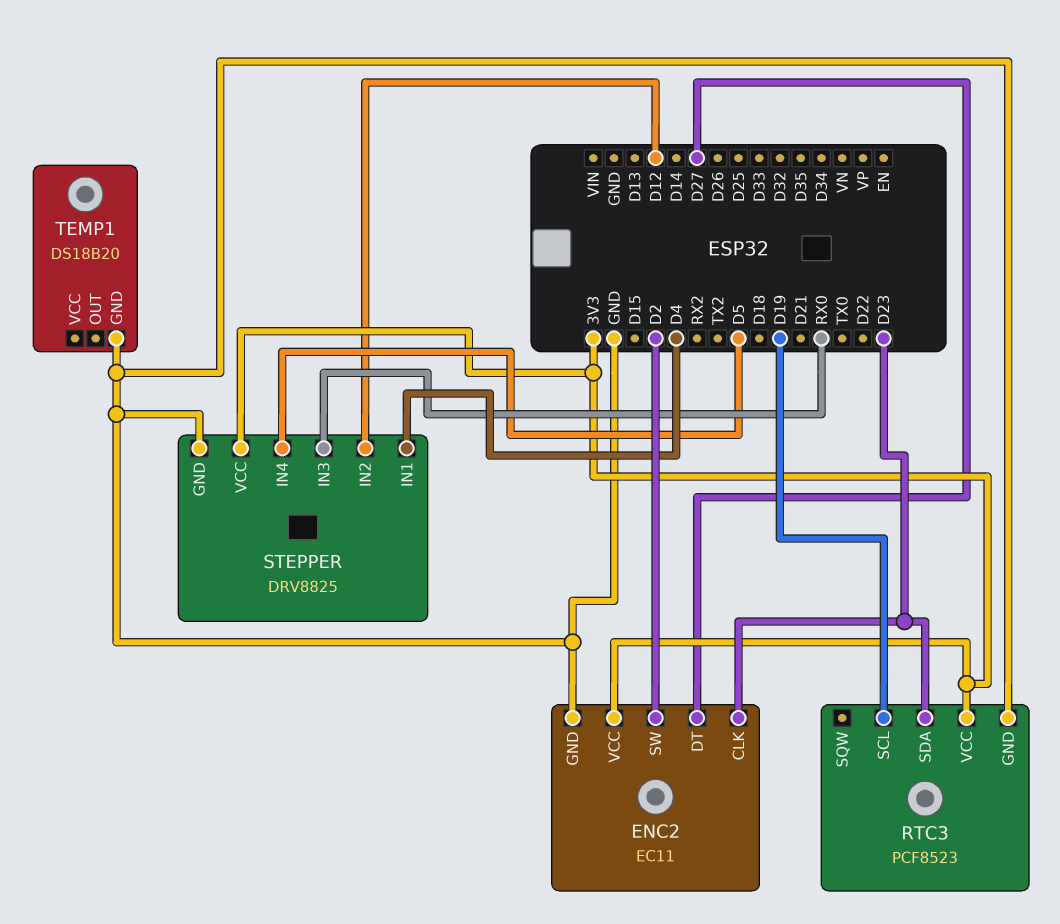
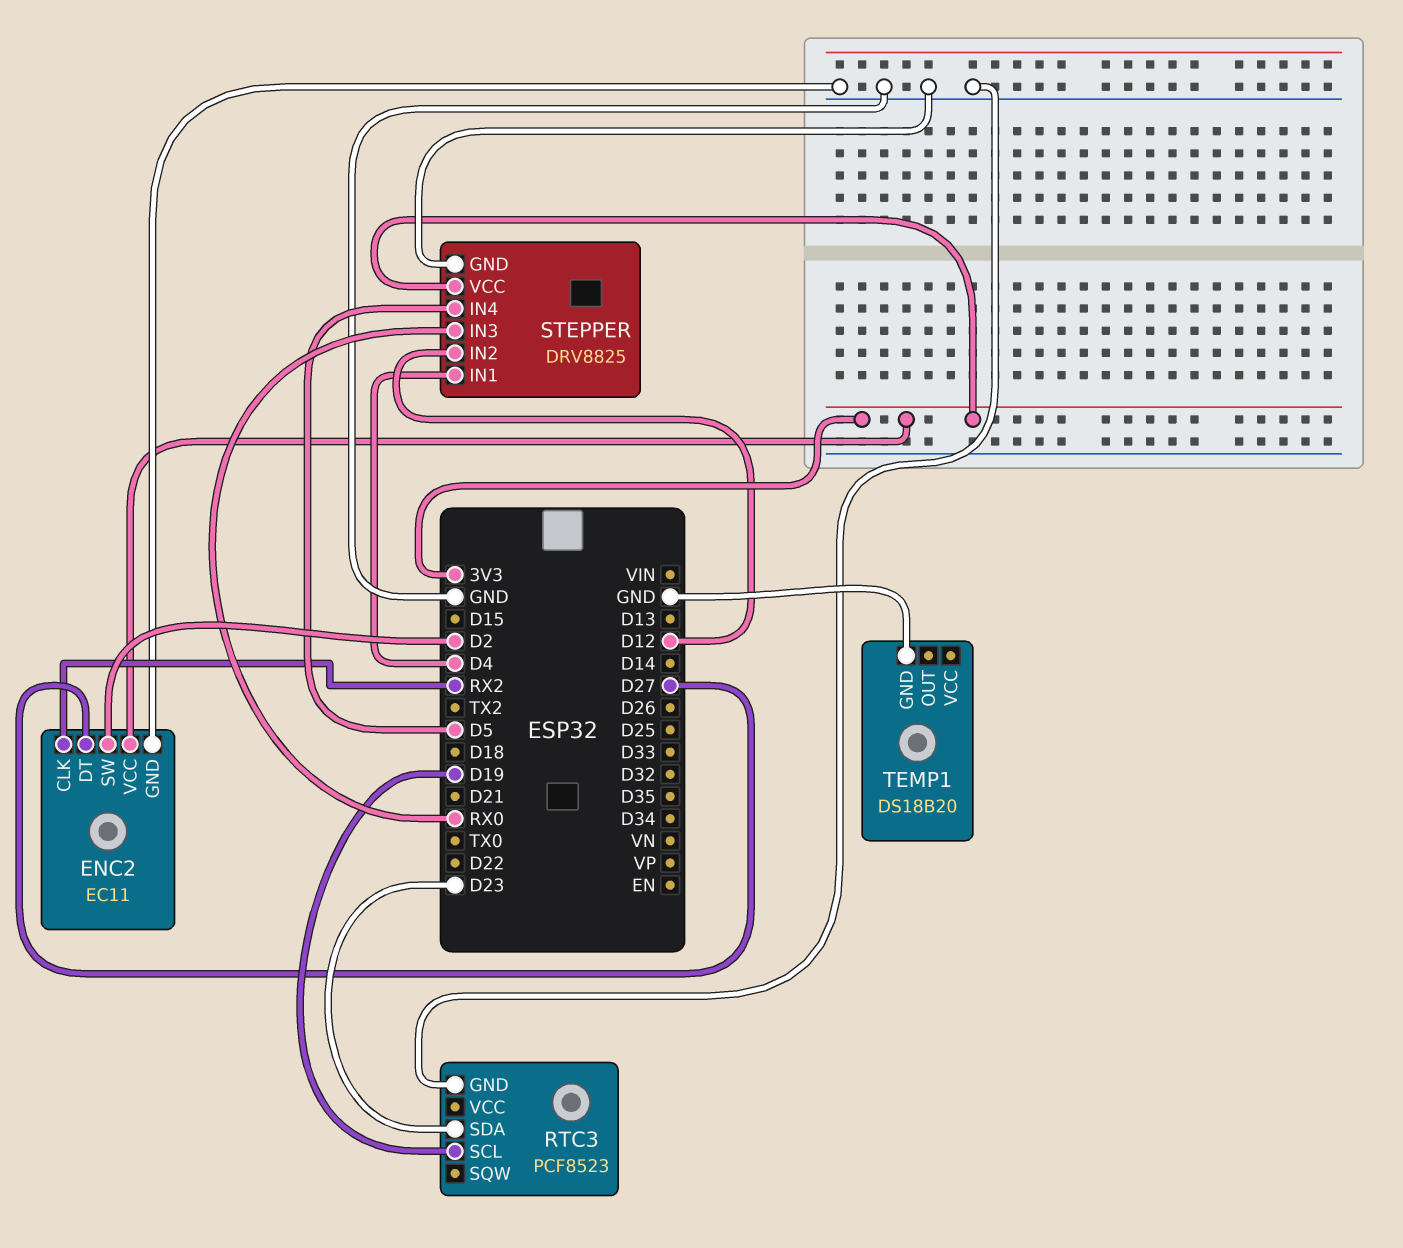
ENC2 pin CLK: D23 -> RX2
RTC3 pin VCC: 3V3 -> none

